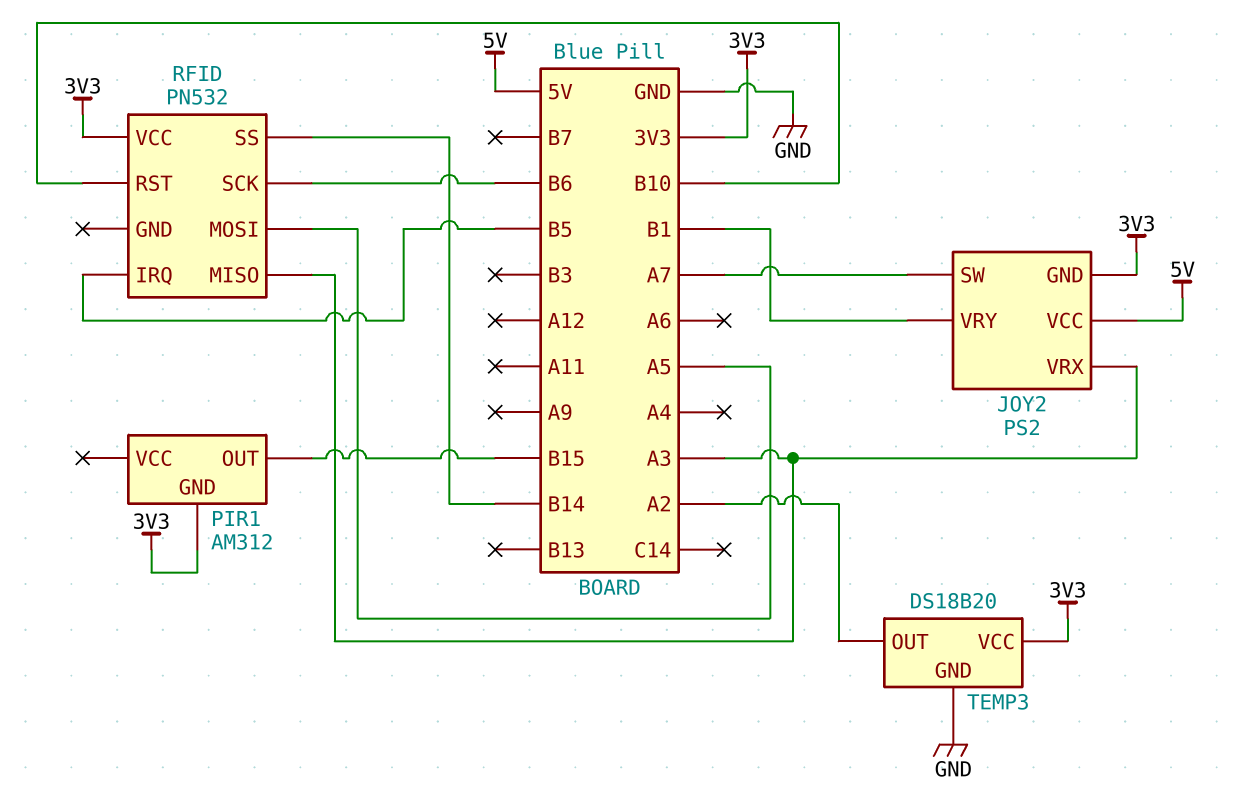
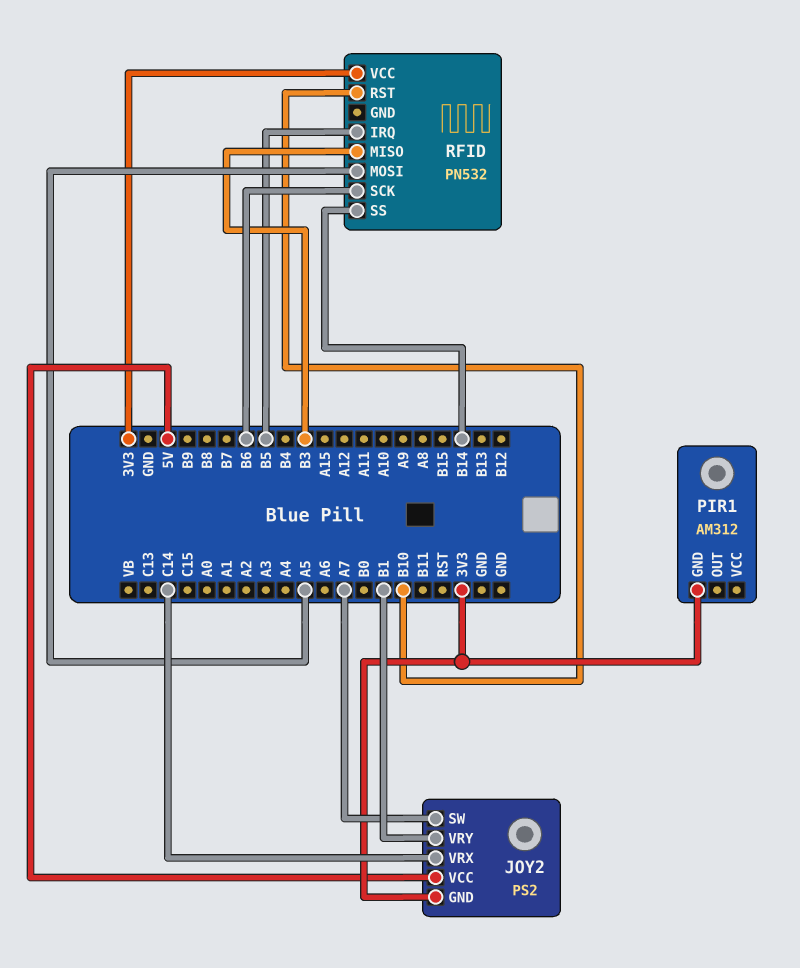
JOY2 pin VRX: A3 -> C14
PIR1 pin OUT: B15 -> none
RFID pin MISO: A3 -> B3
TEMP3: DS18B20 -> none
TEMP3 pin GND: GND -> none
TEMP3 pin OUT: A2 -> none
TEMP3 pin VCC: 3V3 -> none

